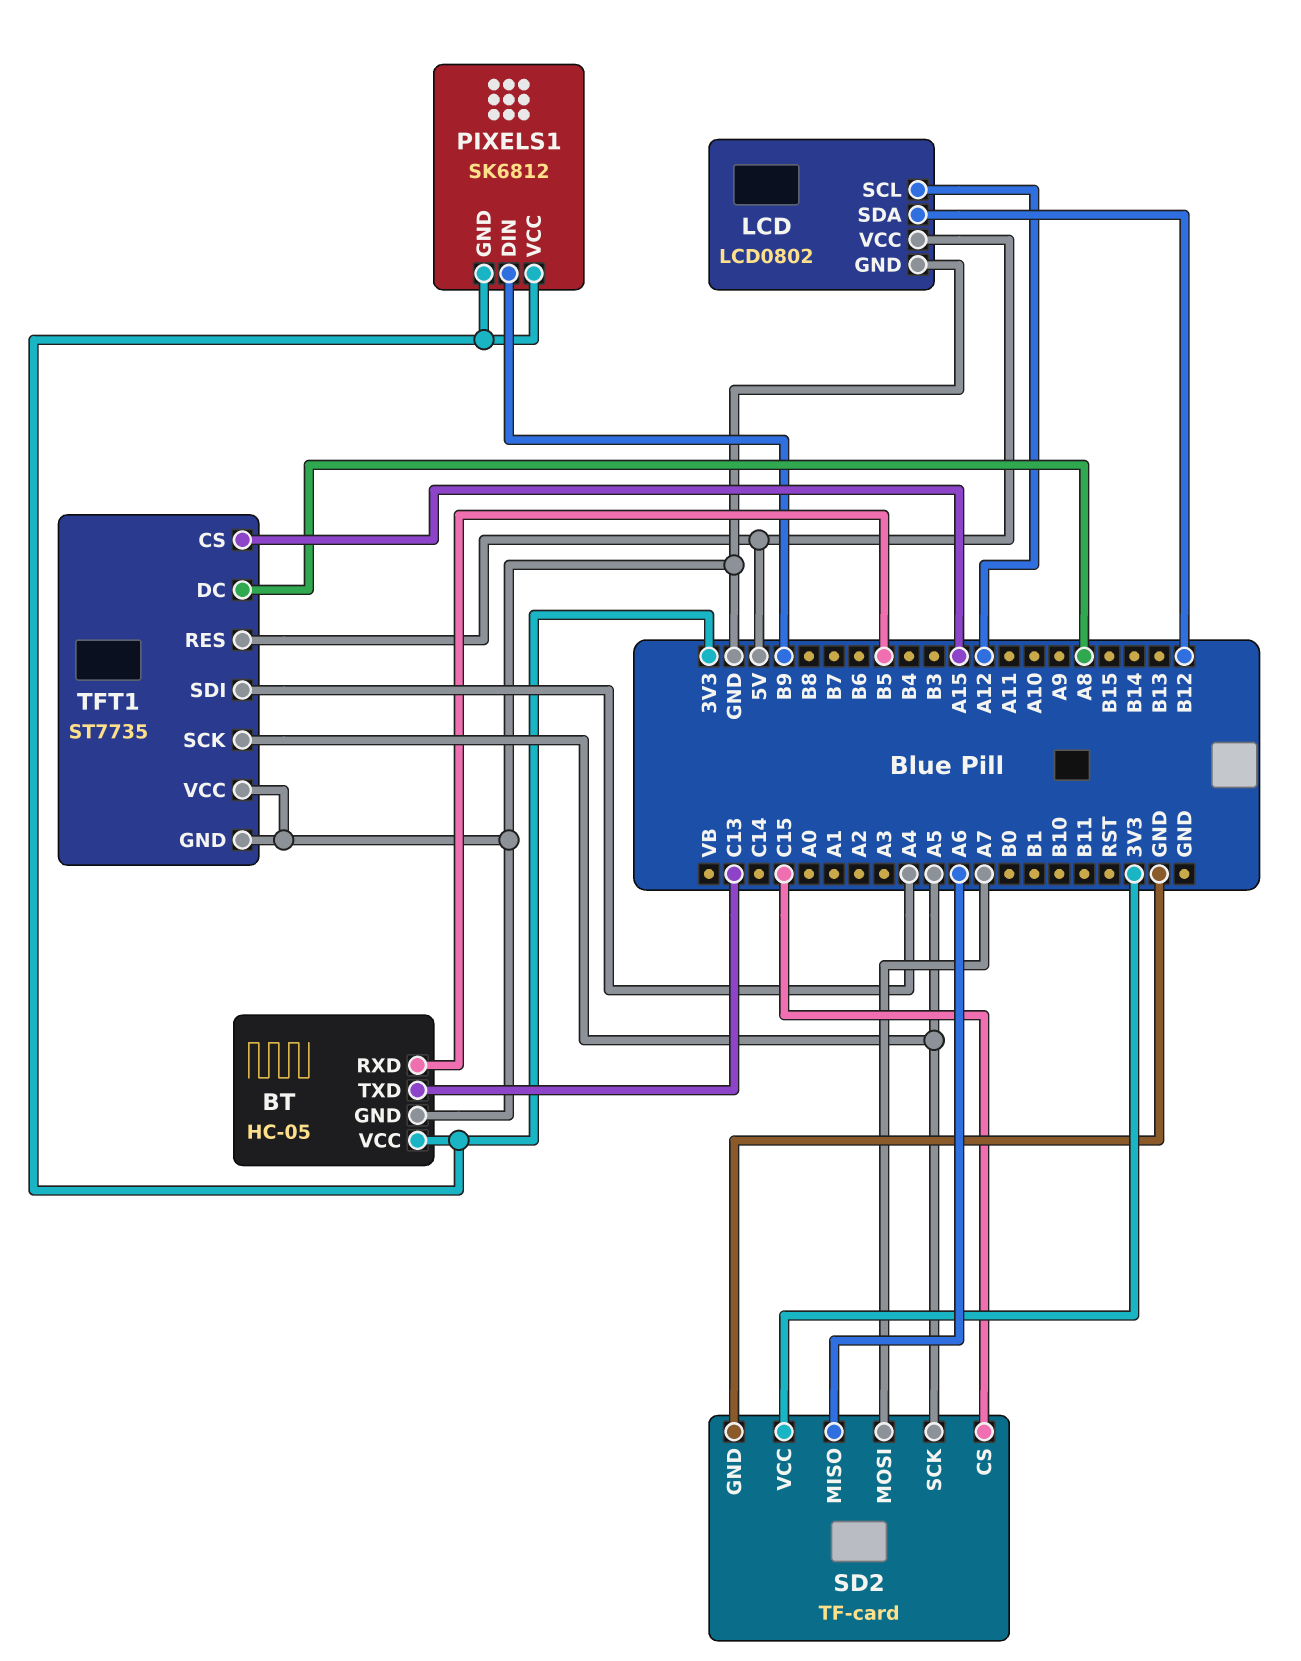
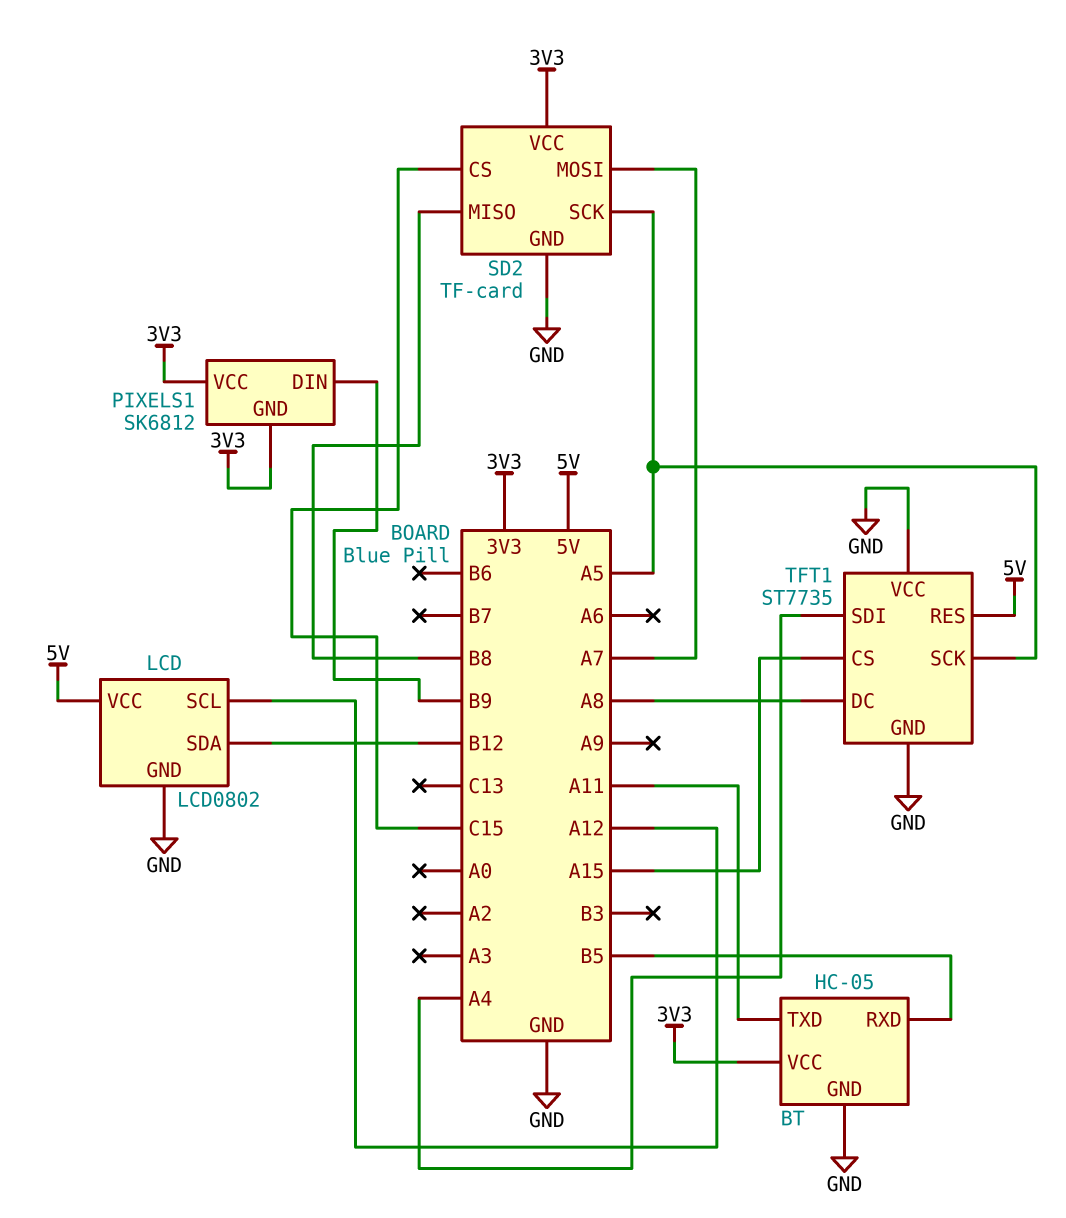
BT pin TXD: C13 -> A11
SD2 pin MISO: A6 -> B8

